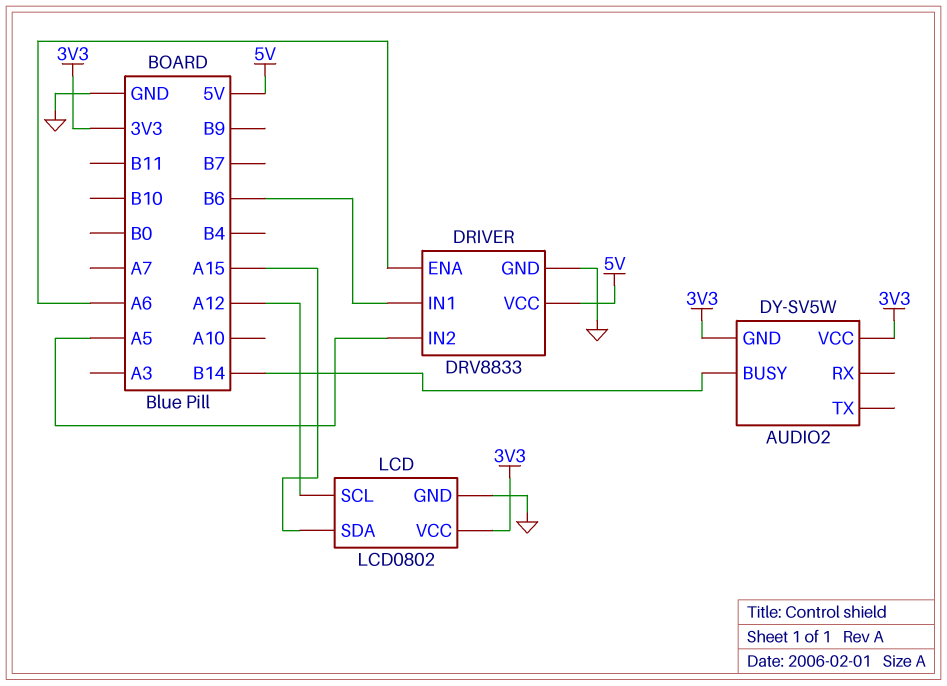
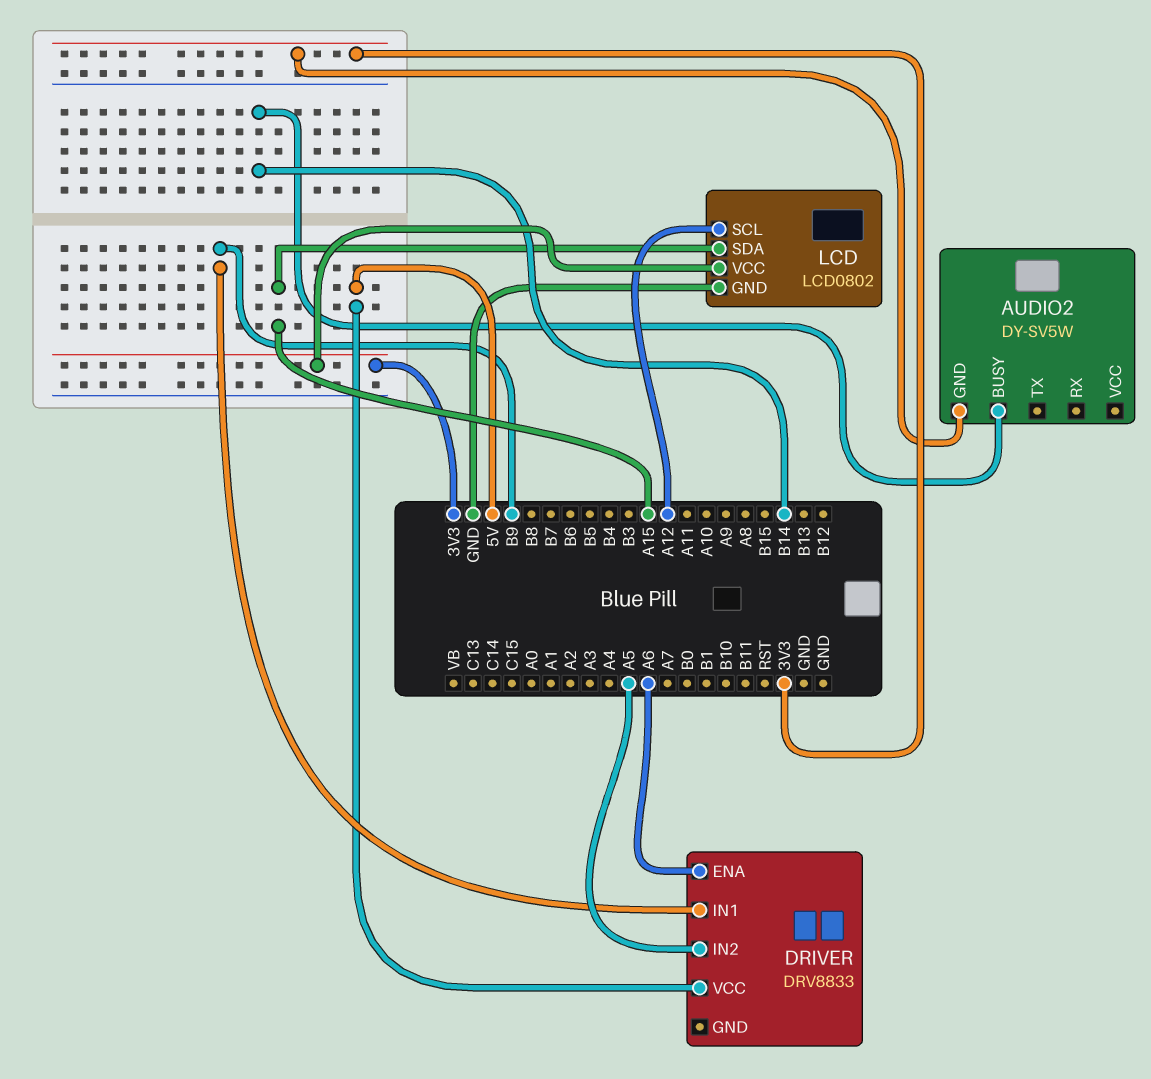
AUDIO2 pin VCC: 3V3 -> none
DRIVER pin GND: GND -> none
DRIVER pin IN1: B6 -> B9

